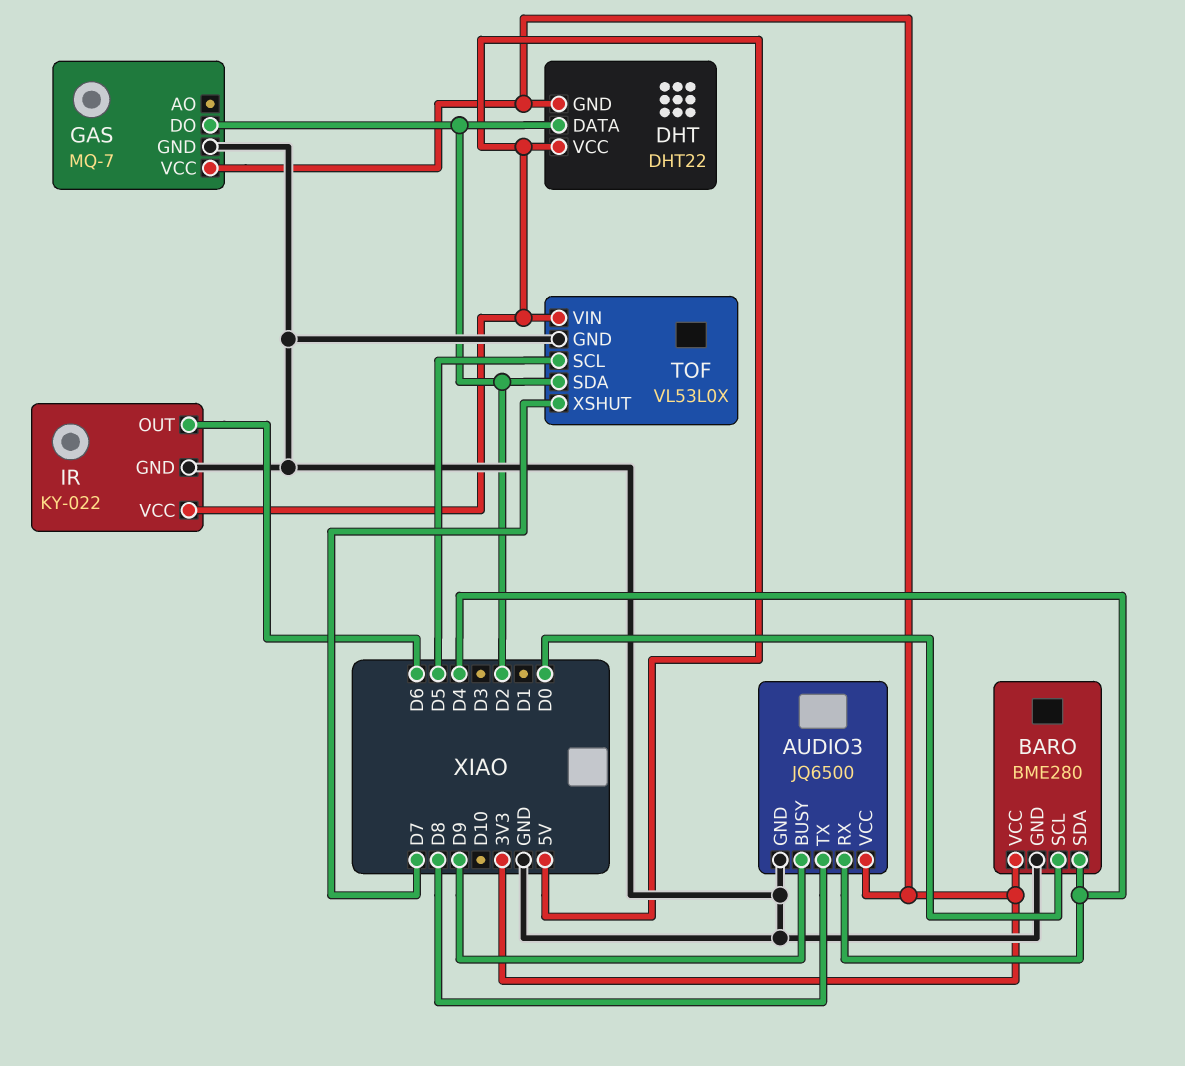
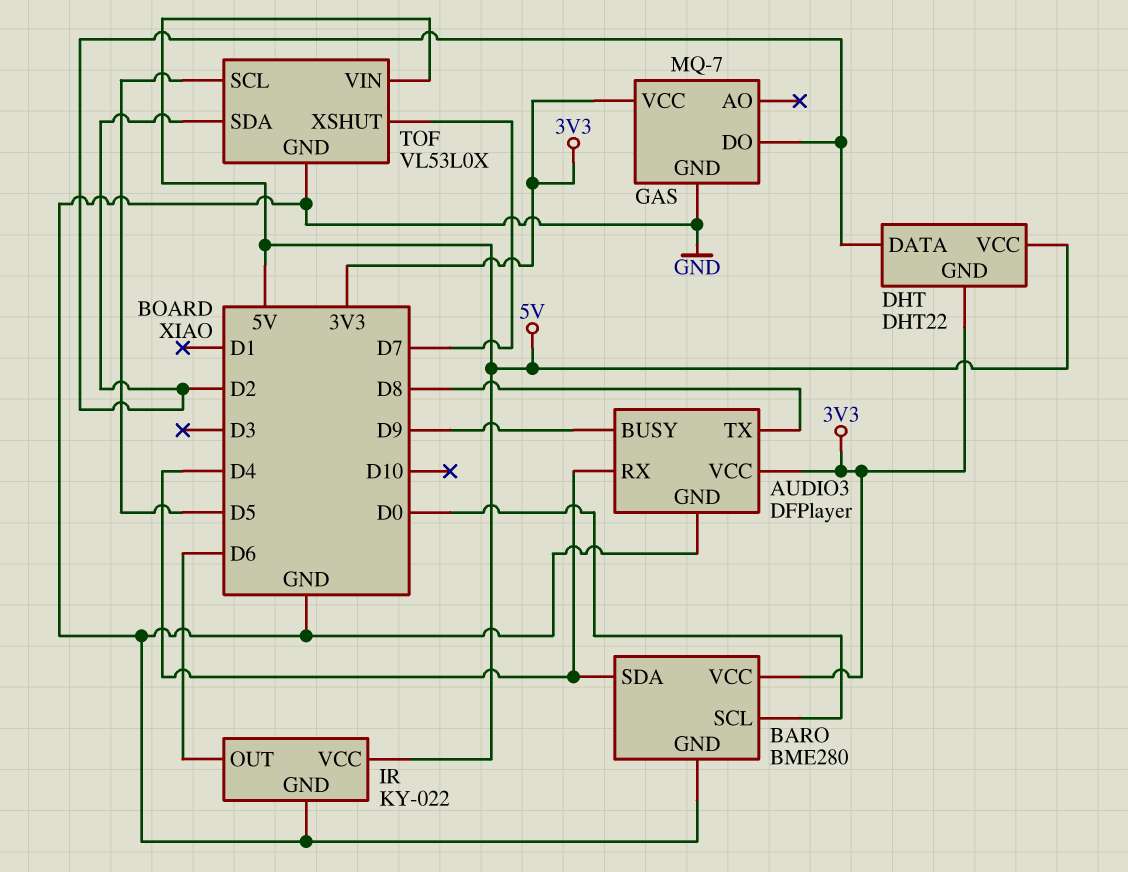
AUDIO3: JQ6500 -> DFPlayer

